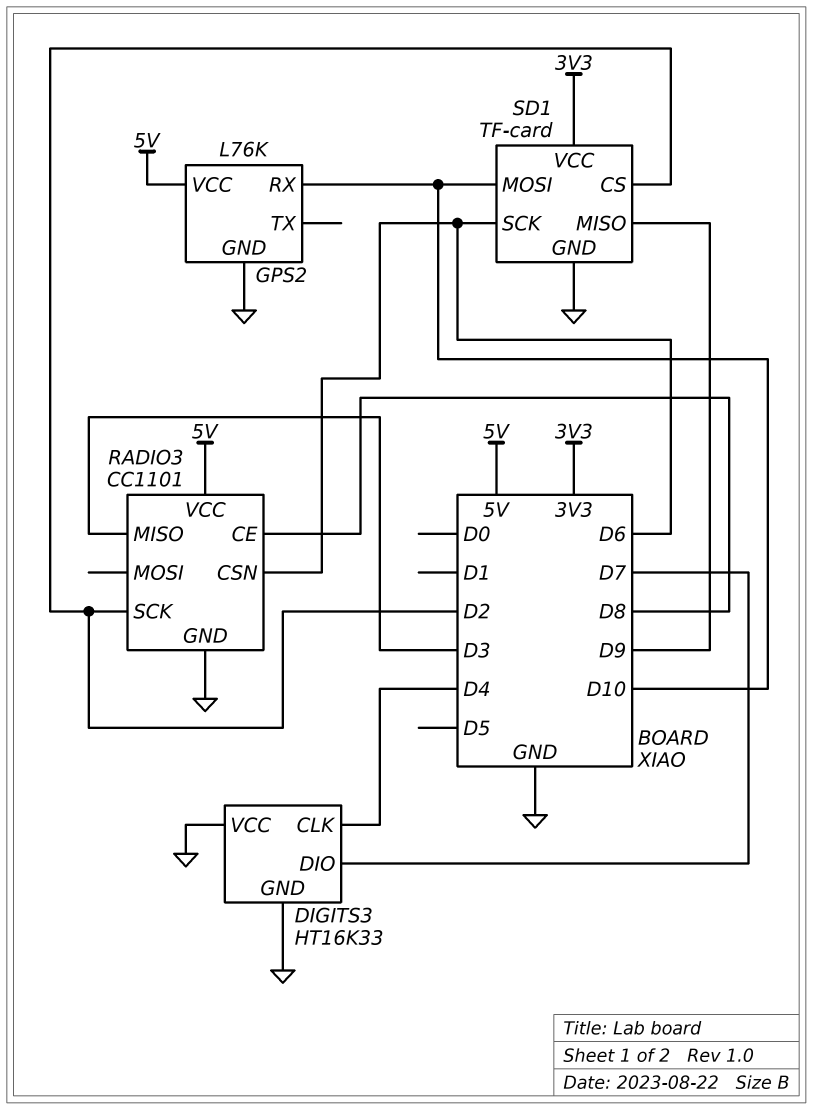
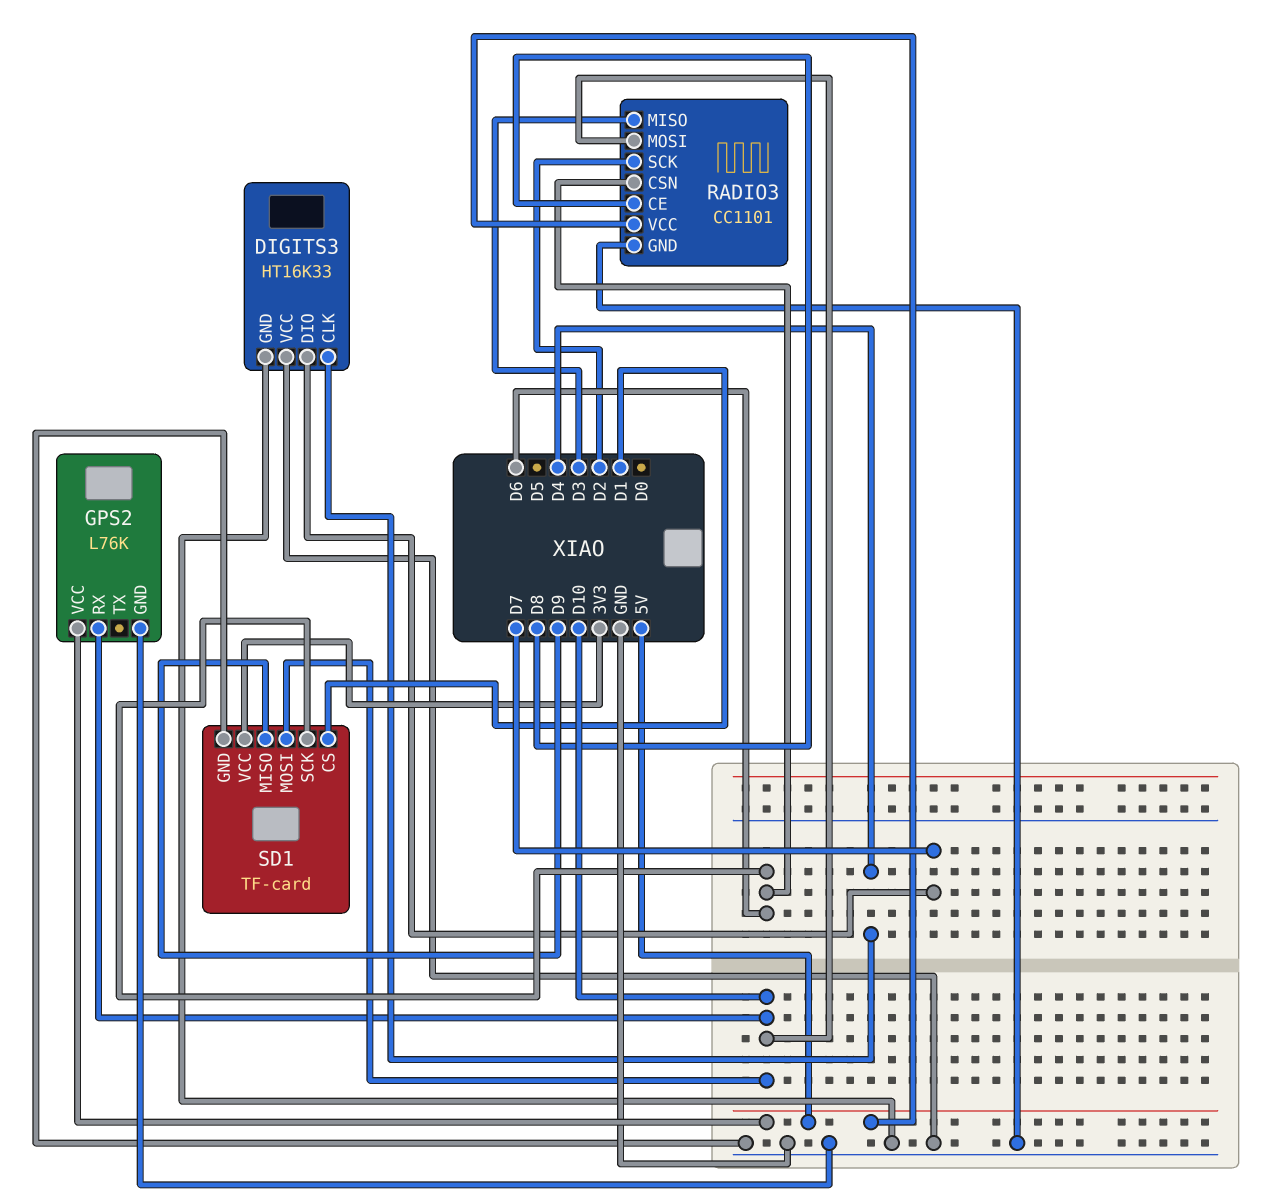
RADIO3 pin MOSI: none -> D10
SD1 pin CS: D2 -> D1

